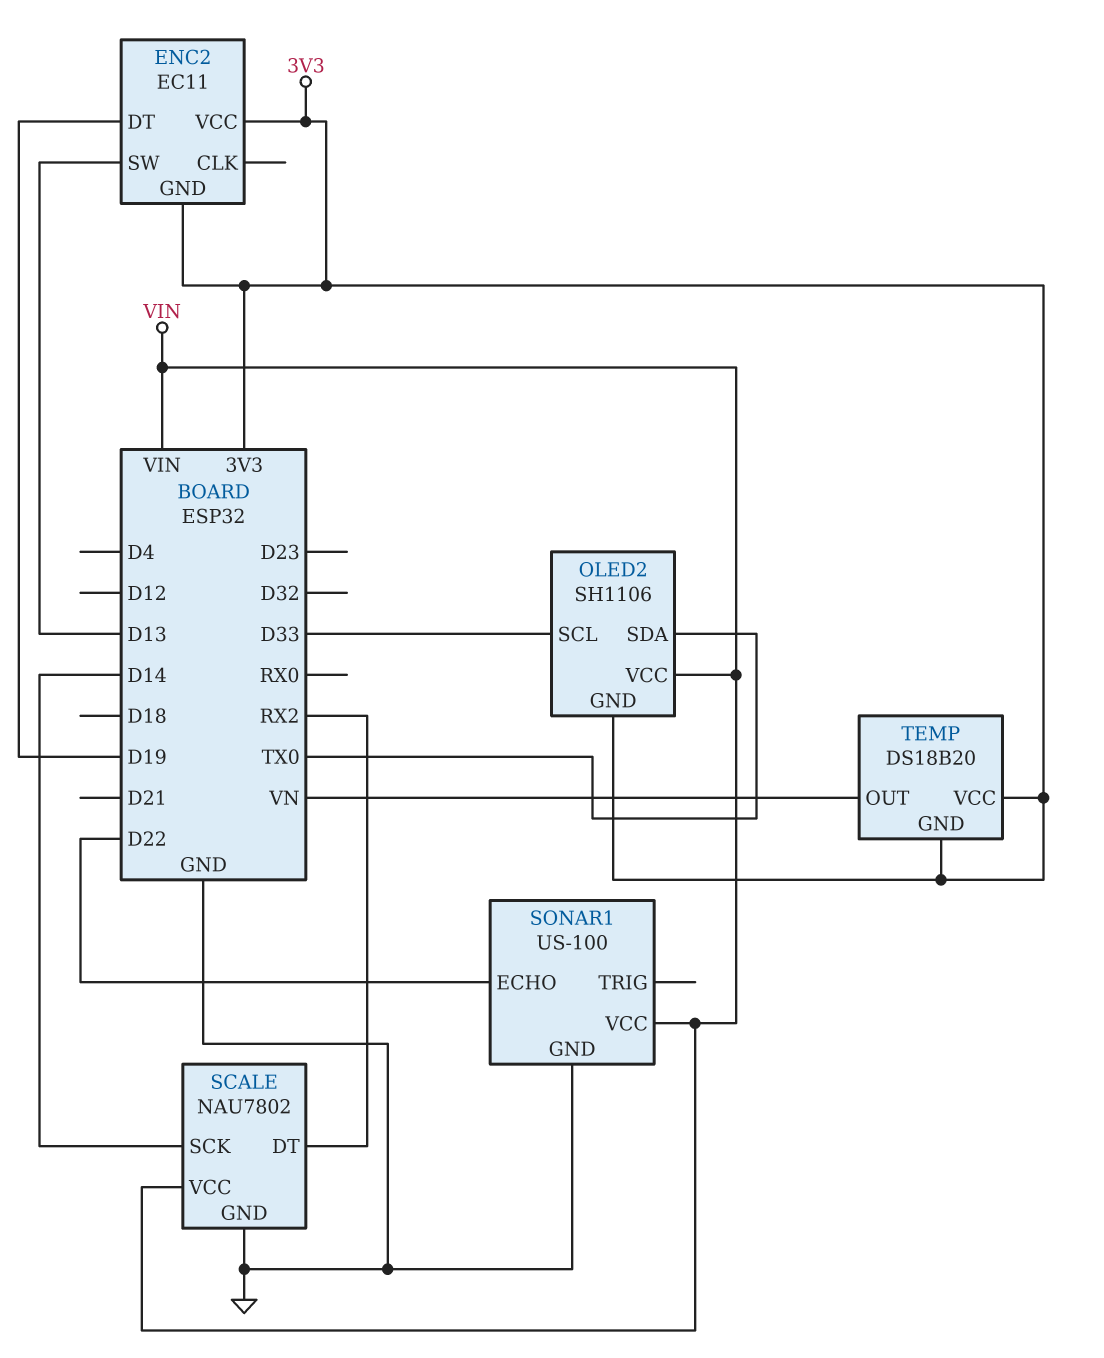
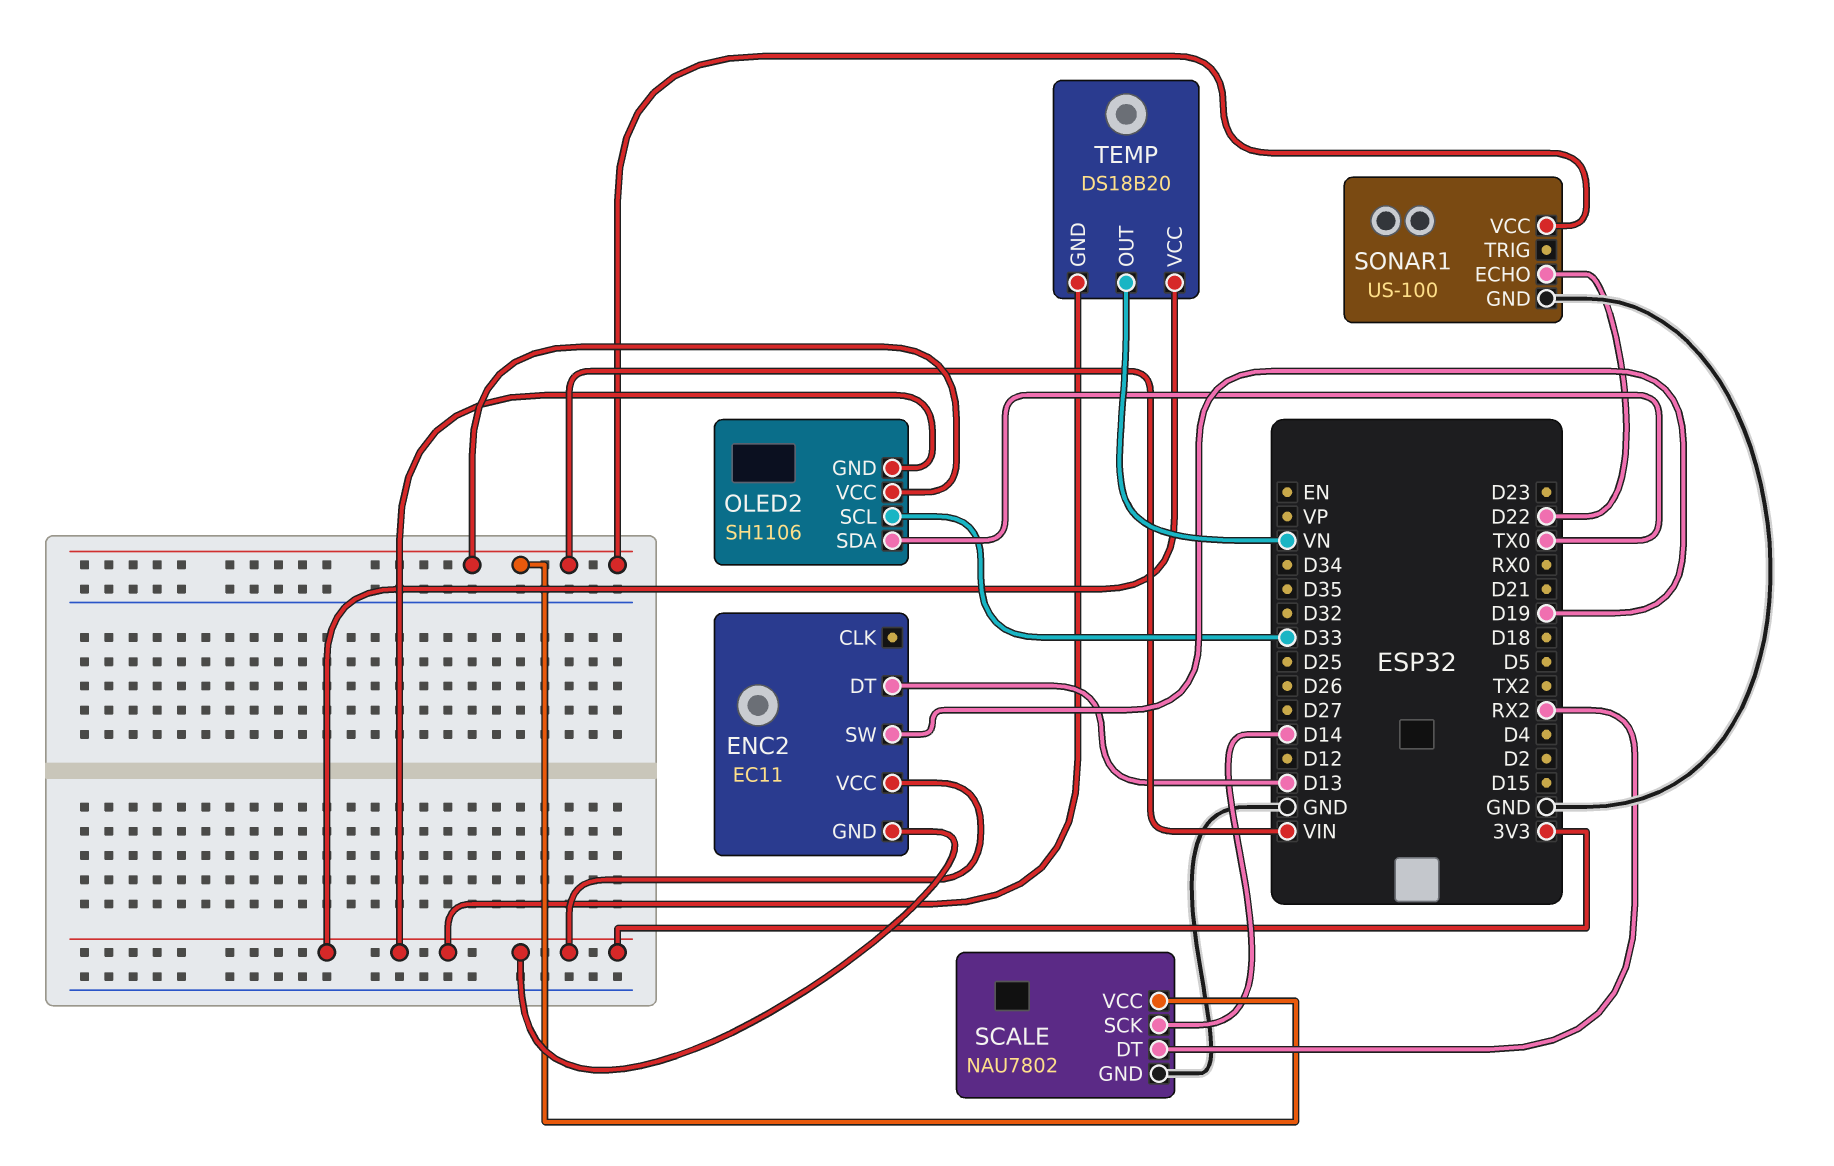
ENC2 pin DT: D19 -> D13
ENC2 pin SW: D13 -> D19

